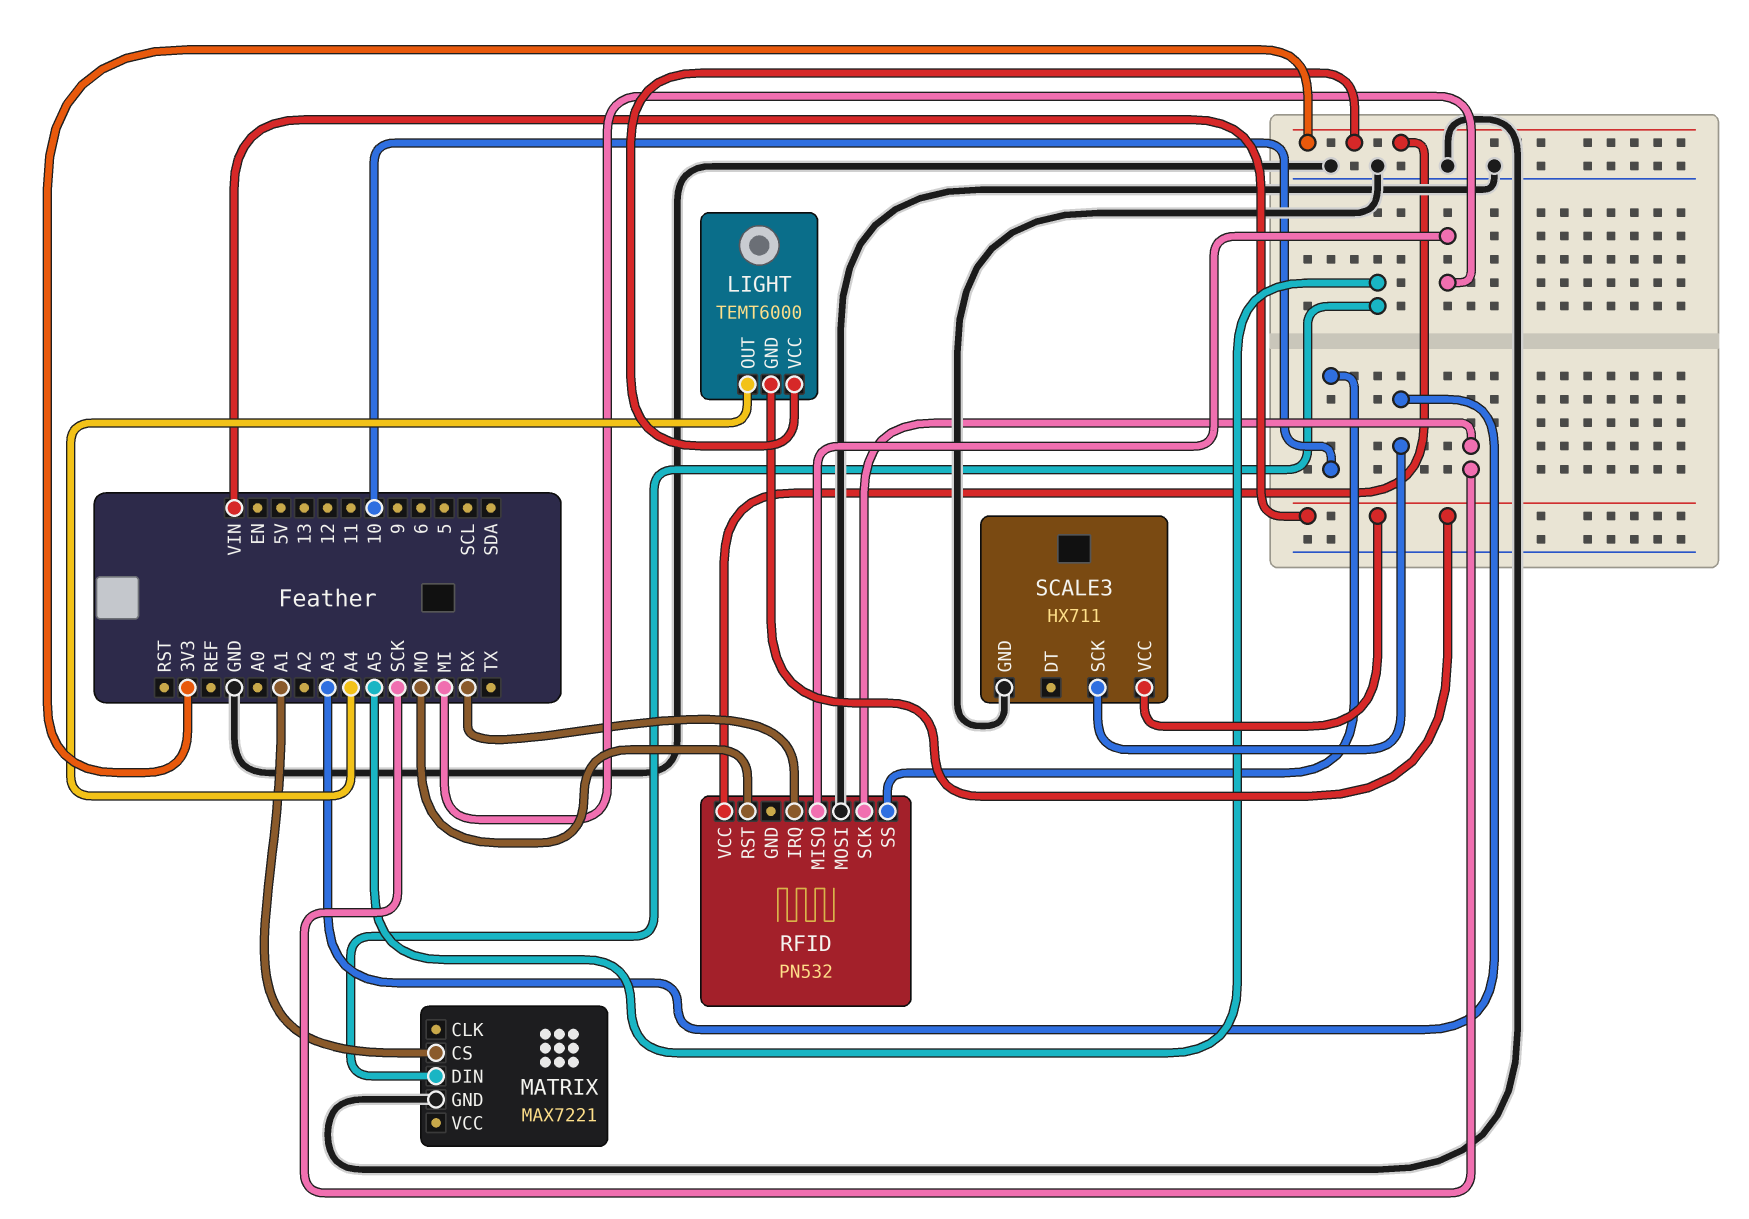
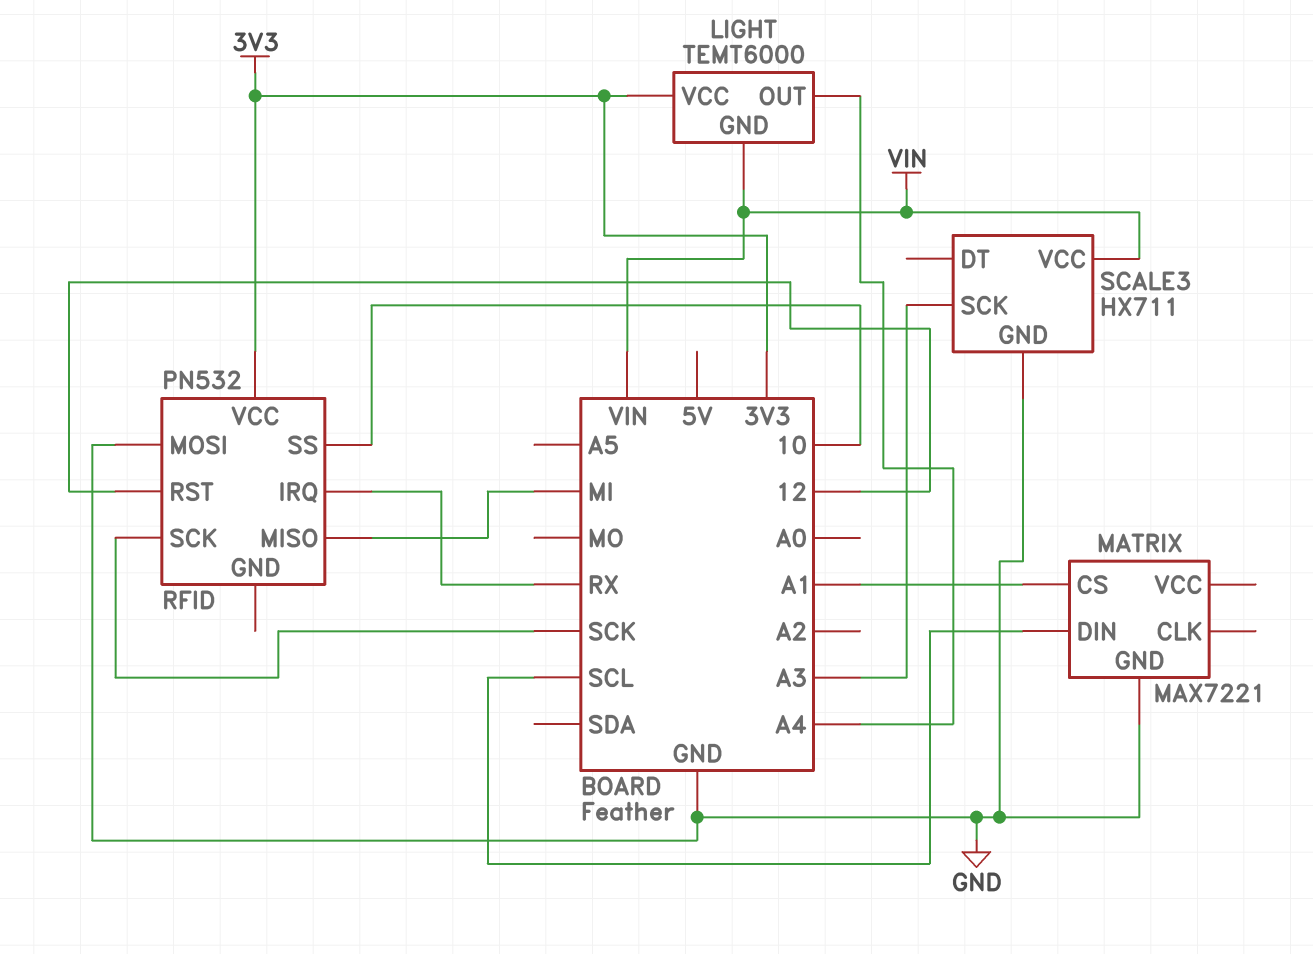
MATRIX pin DIN: A5 -> SCL
RFID pin RST: MO -> 12

